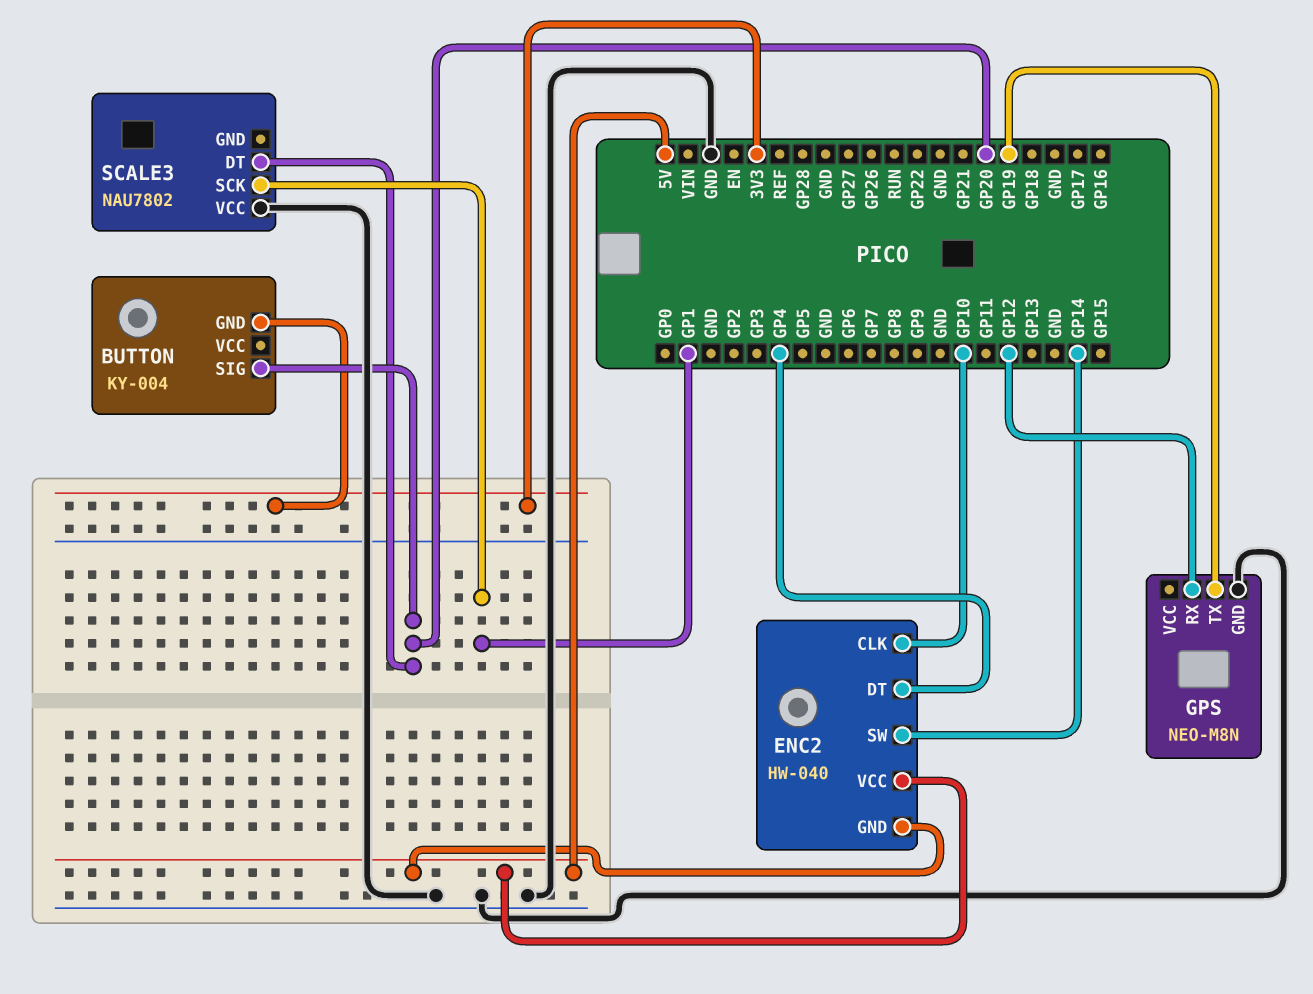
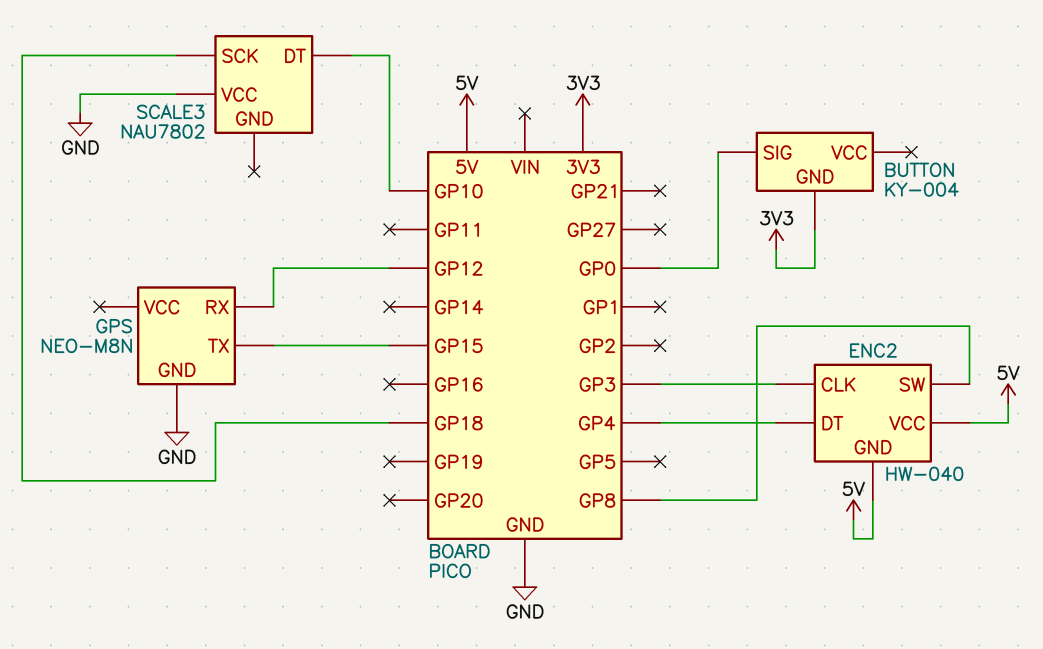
BUTTON pin SIG: GP20 -> GP0
ENC2 pin CLK: GP10 -> GP3
ENC2 pin SW: GP14 -> GP8
GPS pin TX: GP19 -> GP15
SCALE3 pin DT: GP20 -> GP10
SCALE3 pin SCK: GP1 -> GP18

